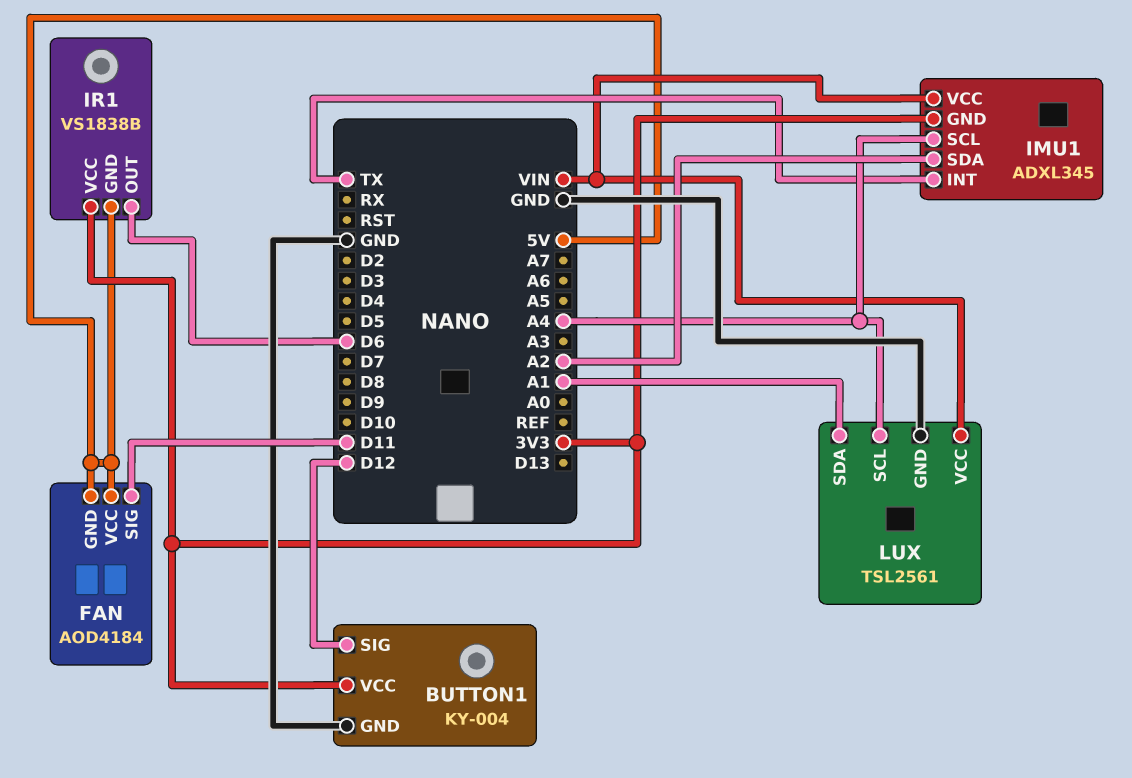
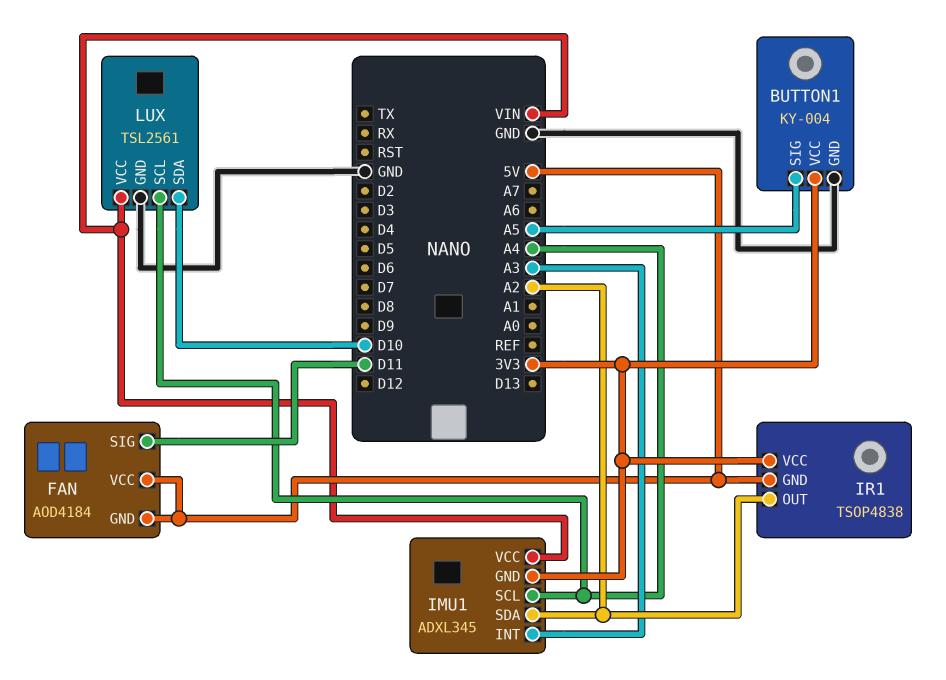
BUTTON1 pin SIG: D12 -> A5
IMU1 pin INT: TX -> A3
IR1: VS1838B -> TSOP4838
IR1 pin OUT: D6 -> A2
LUX pin SDA: A1 -> D10

